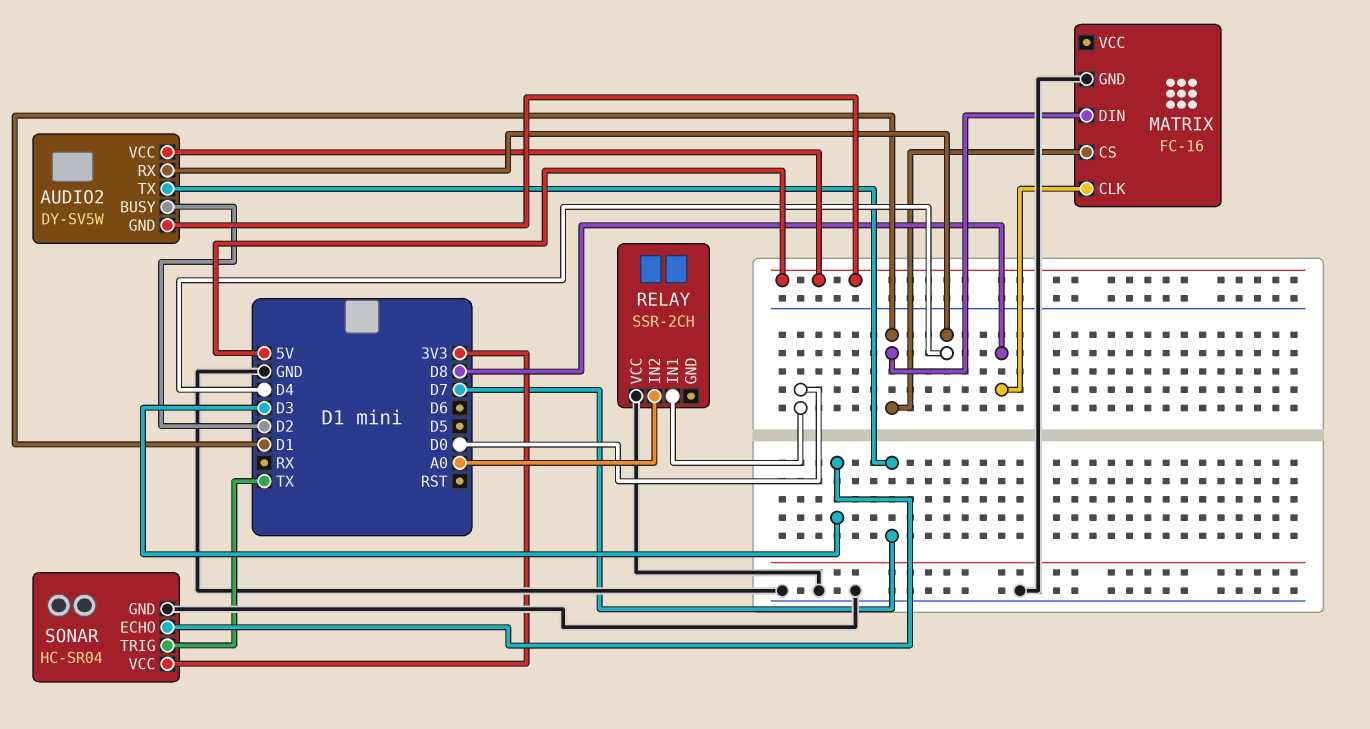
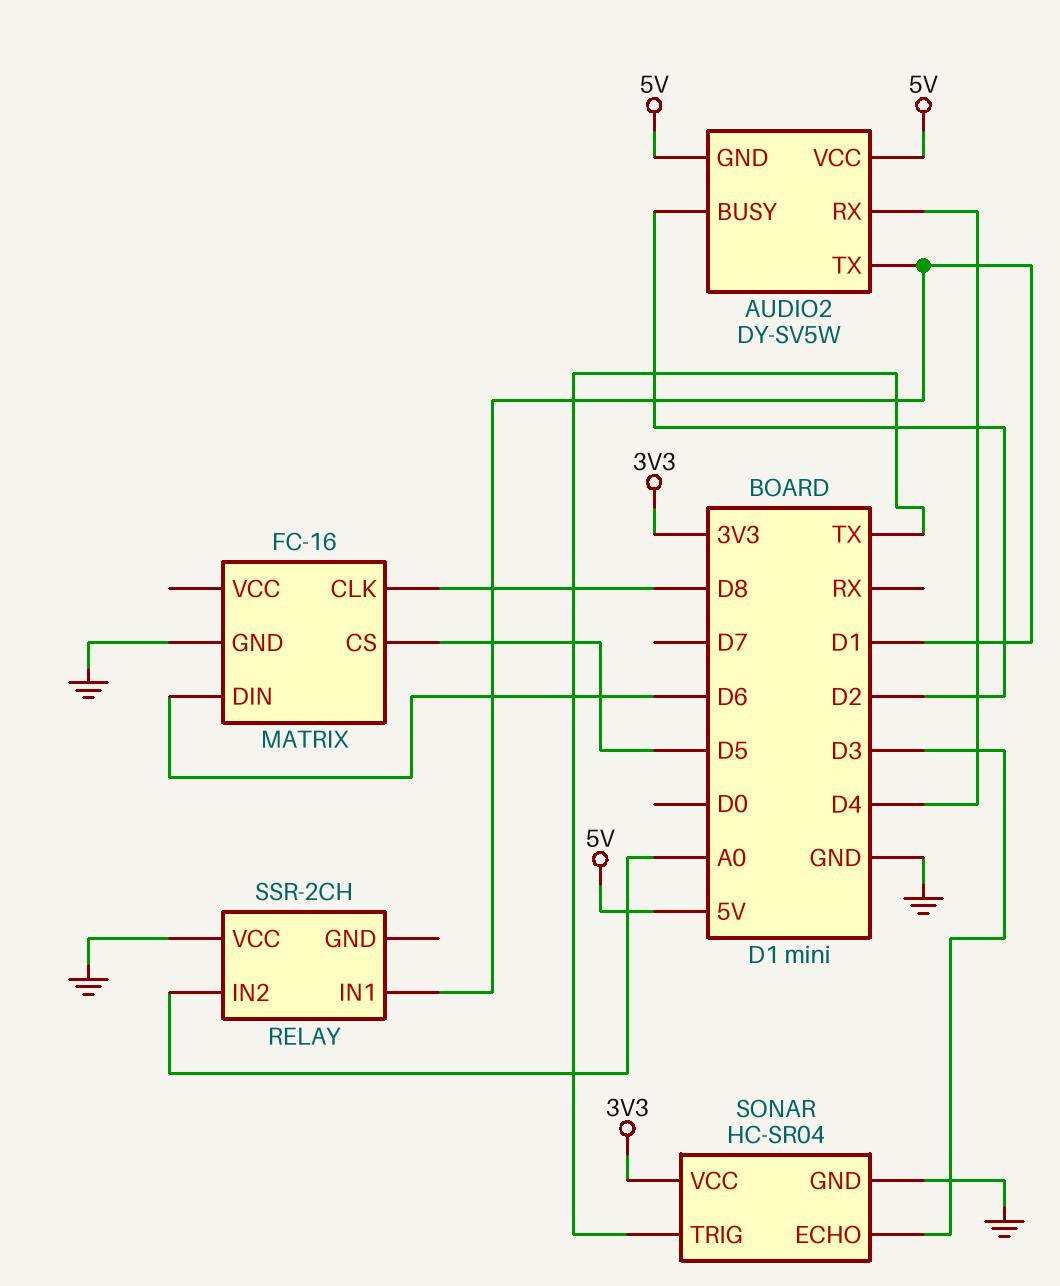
AUDIO2 pin TX: D7 -> D1
MATRIX pin CS: D1 -> D5
MATRIX pin DIN: D1 -> D6
RELAY pin IN1: D0 -> D1

